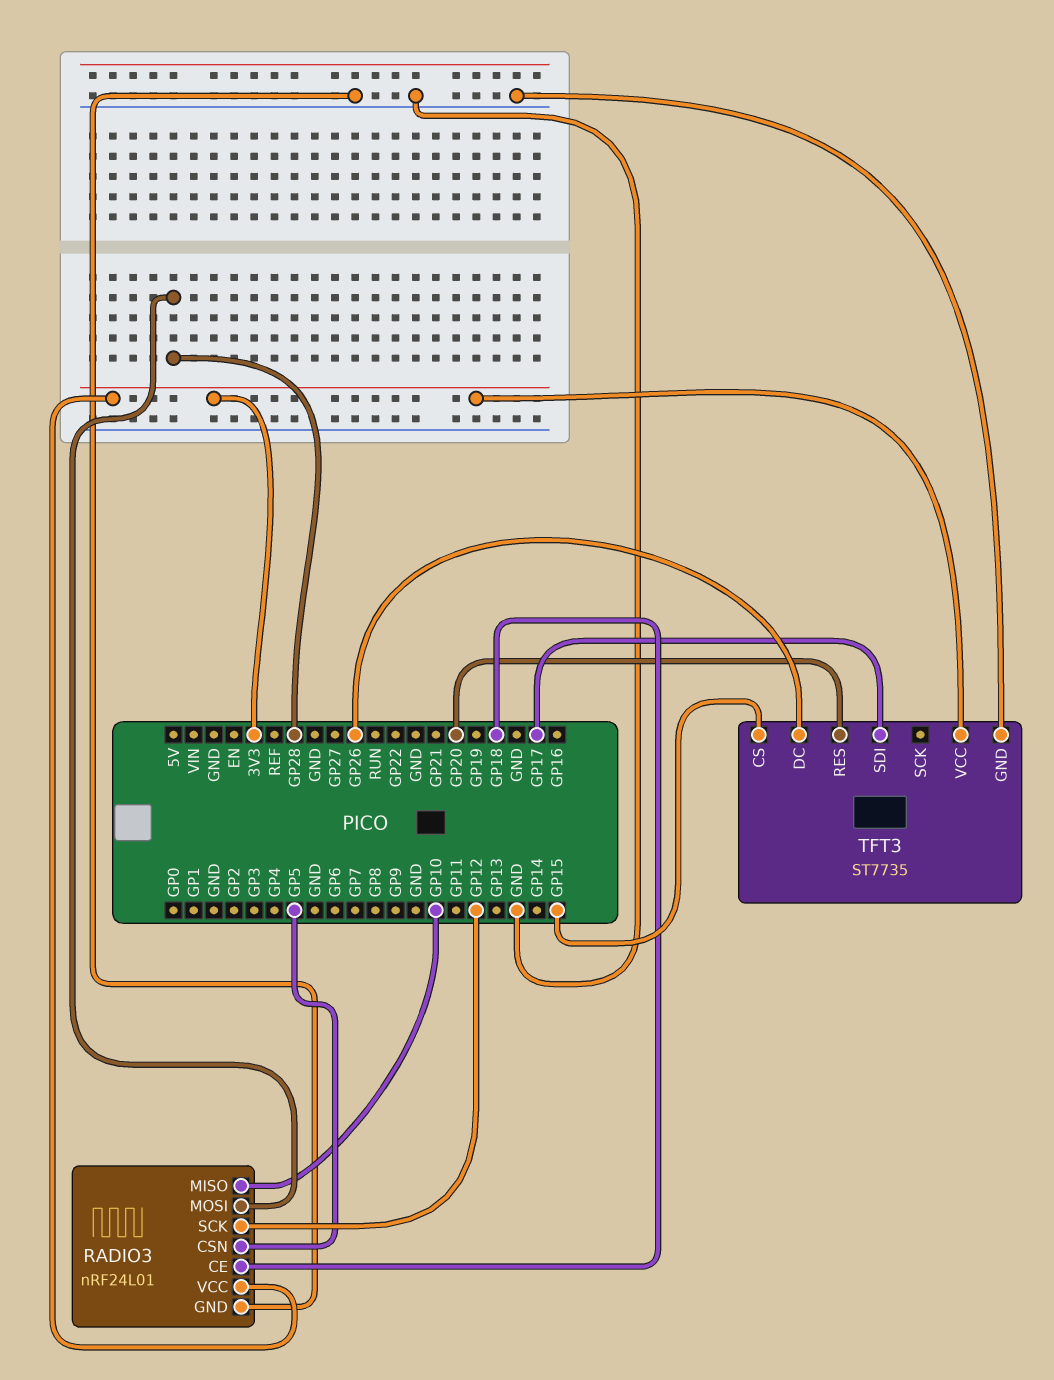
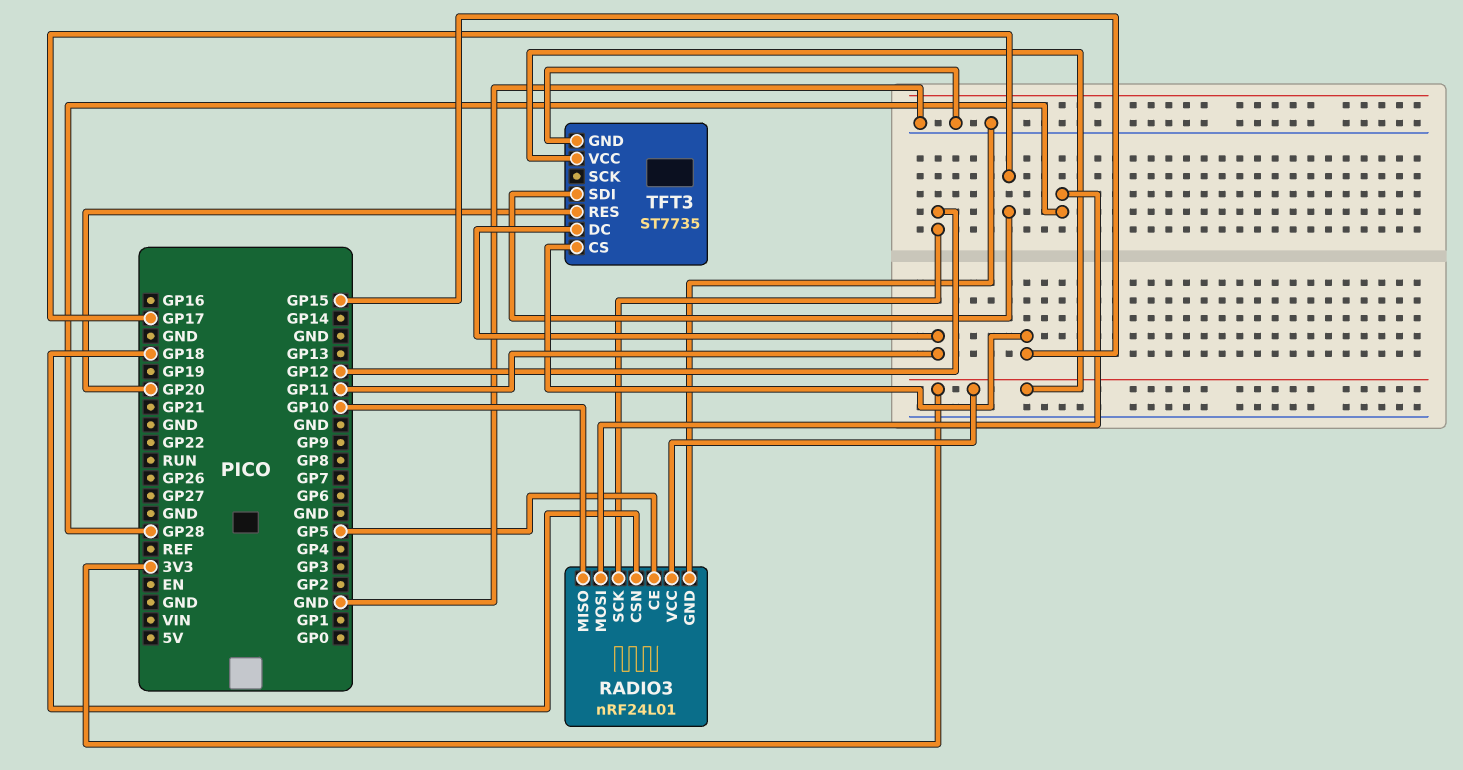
RADIO3 pin CE: GP18 -> GP5
RADIO3 pin CSN: GP5 -> GP18
TFT3 pin DC: GP26 -> GP11

